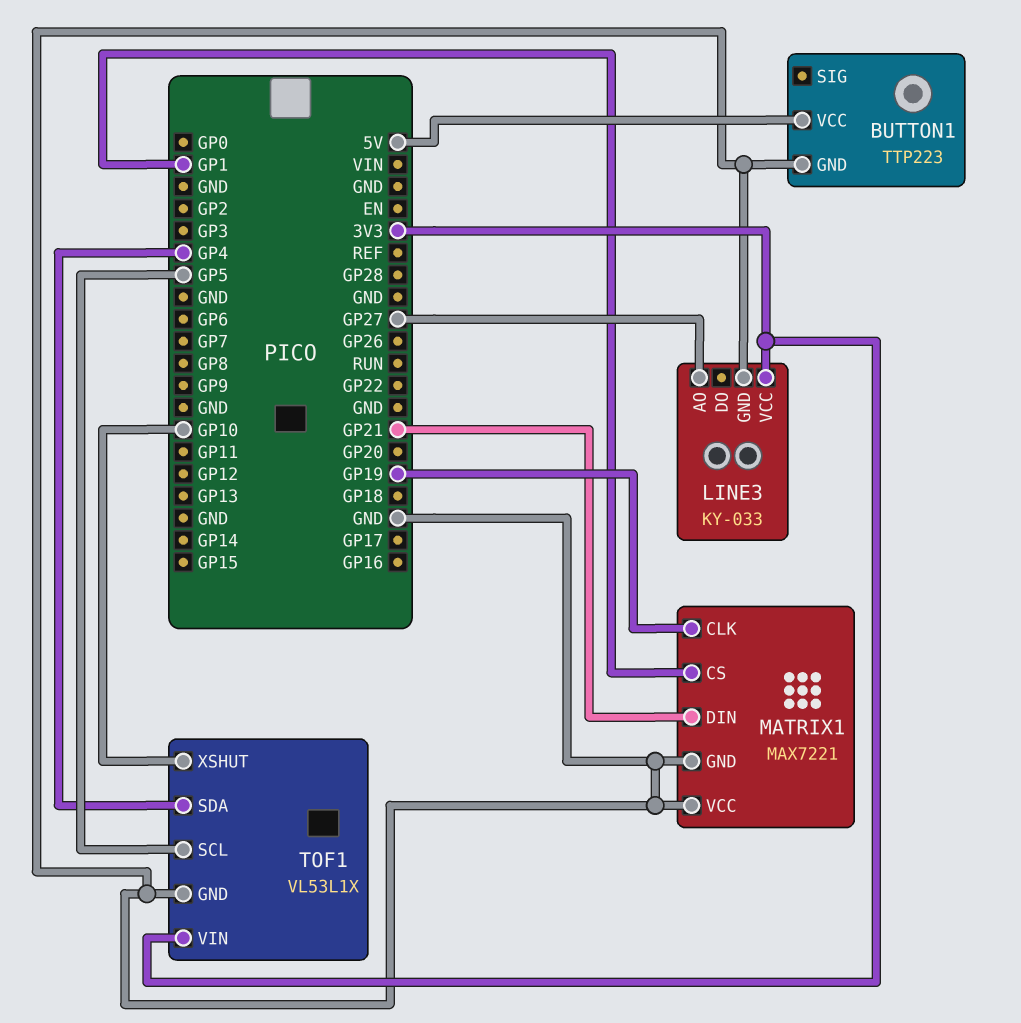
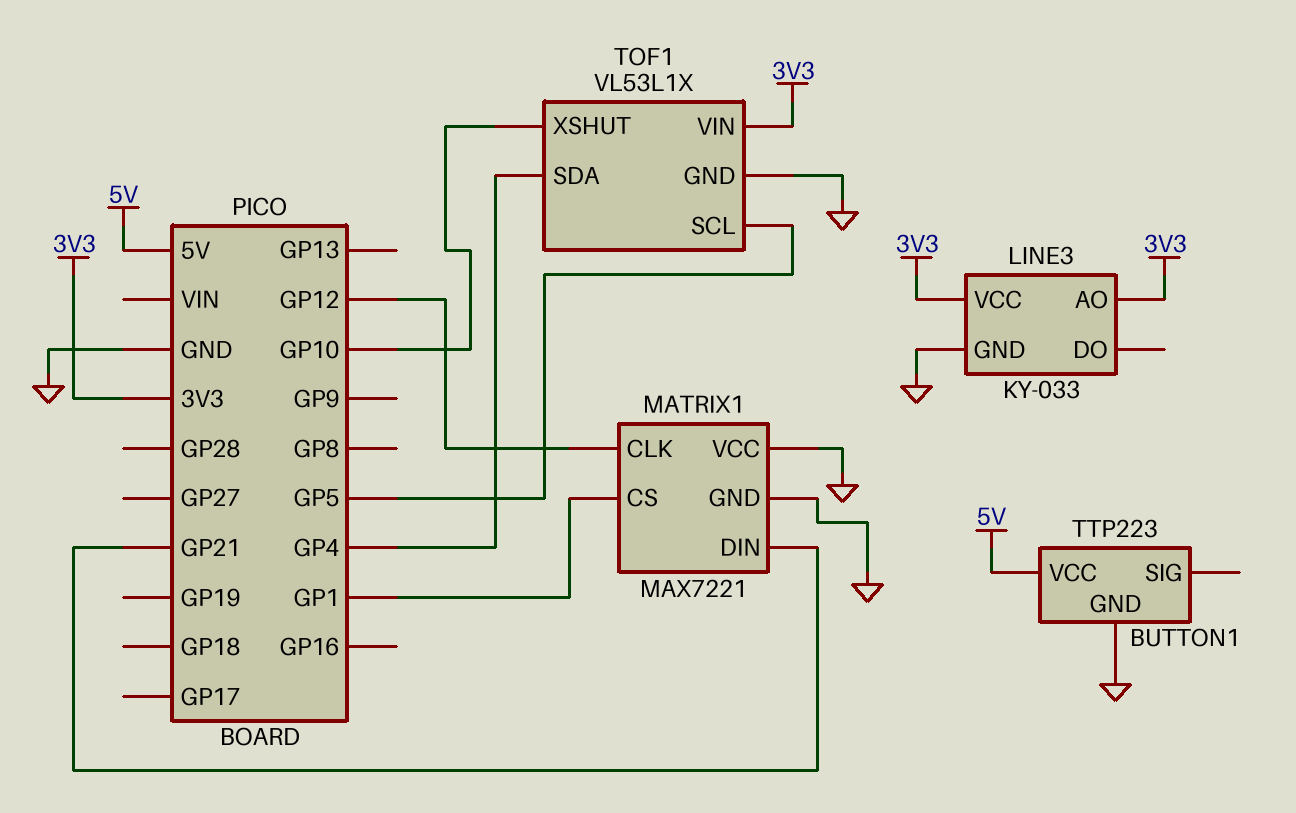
LINE3 pin AO: GP27 -> 3V3
MATRIX1 pin CLK: GP19 -> GP12

